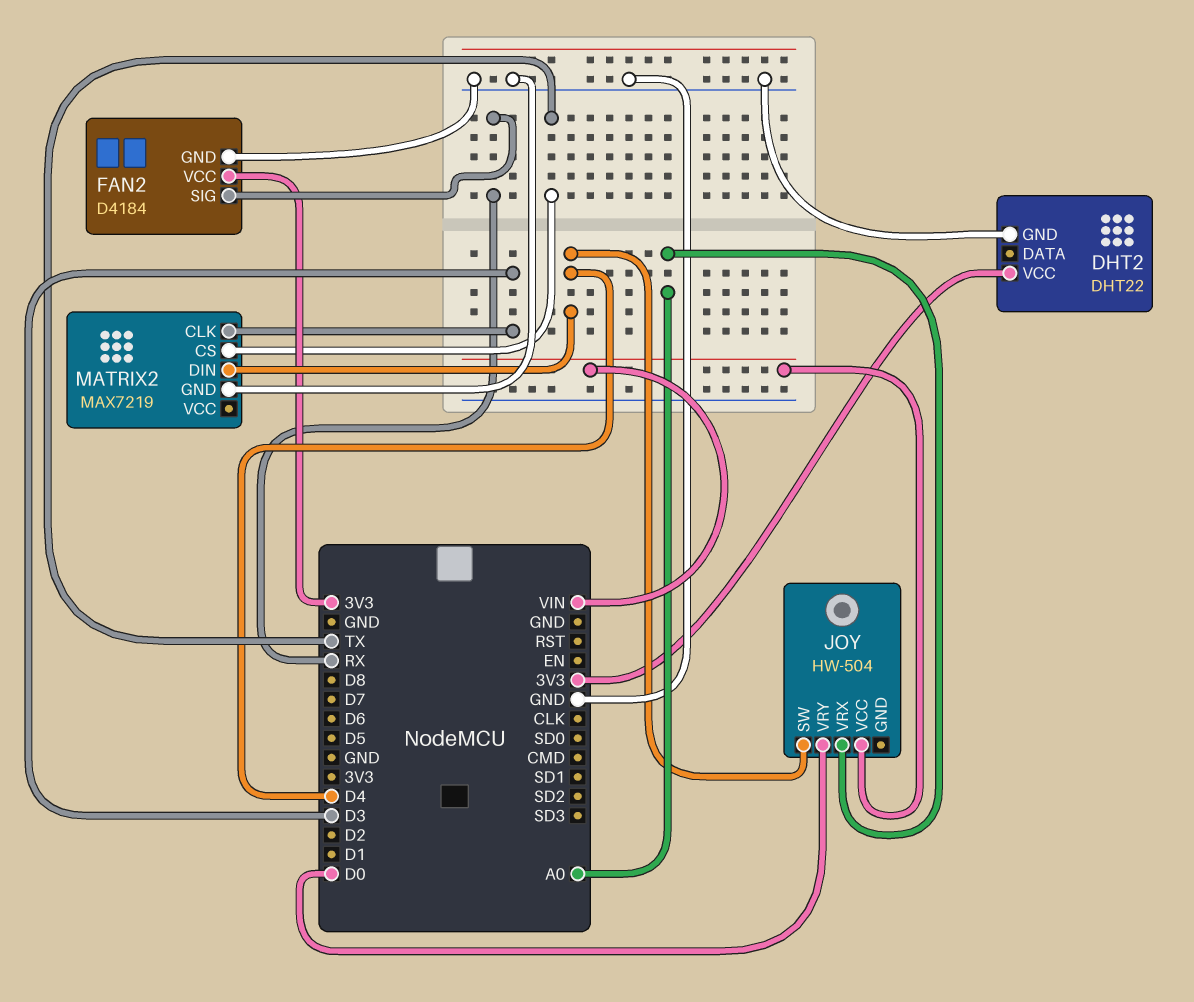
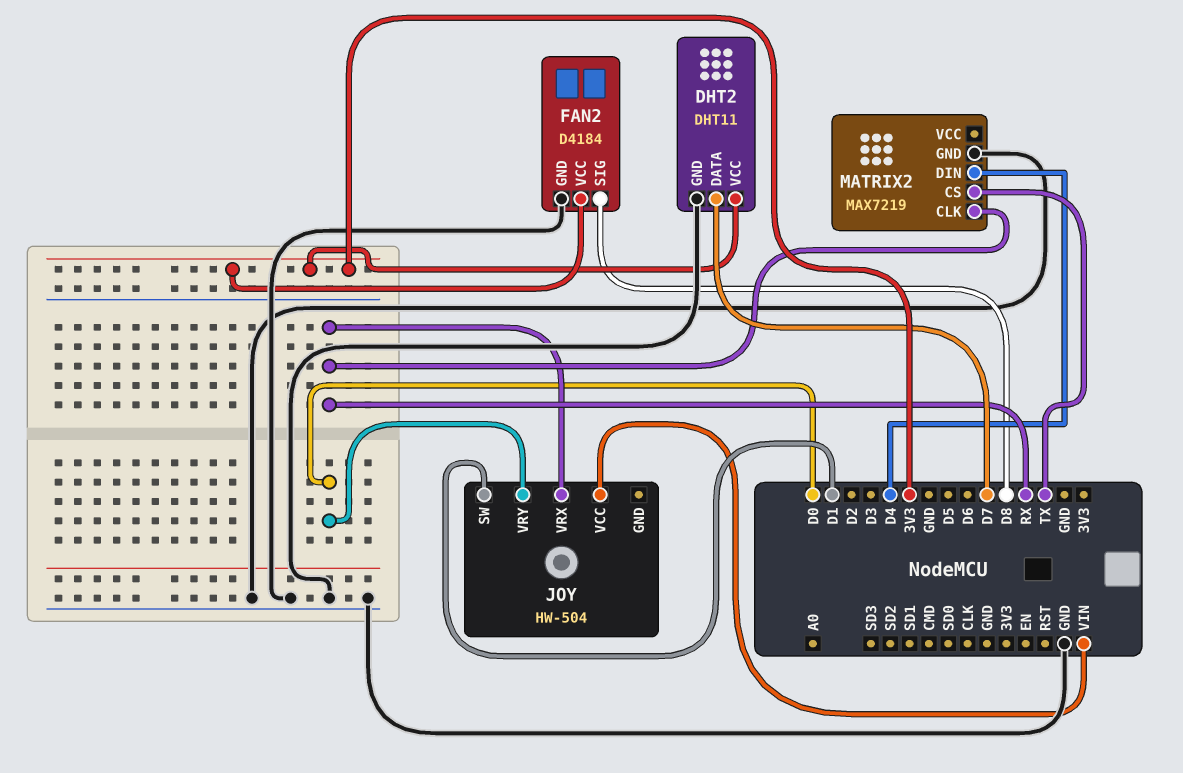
DHT2: DHT22 -> DHT11
DHT2 pin DATA: none -> D7
FAN2 pin SIG: RX -> D8
JOY pin SW: D4 -> D1
JOY pin VRX: A0 -> RX
MATRIX2 pin CLK: D3 -> RX

